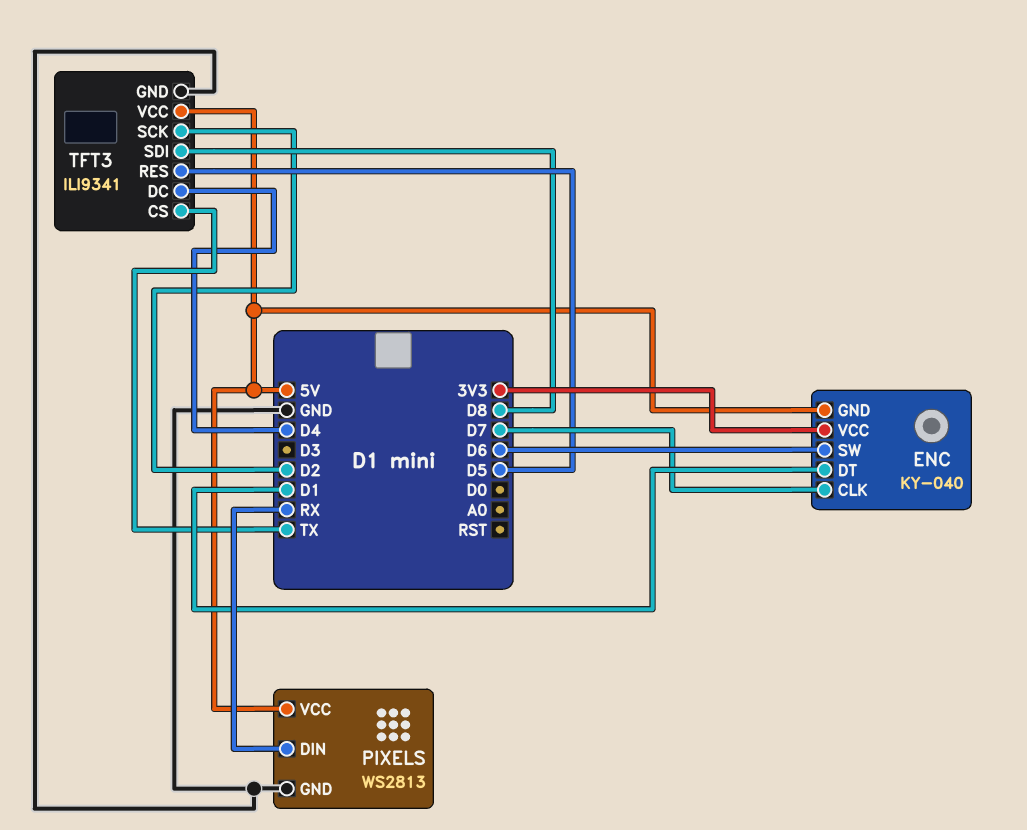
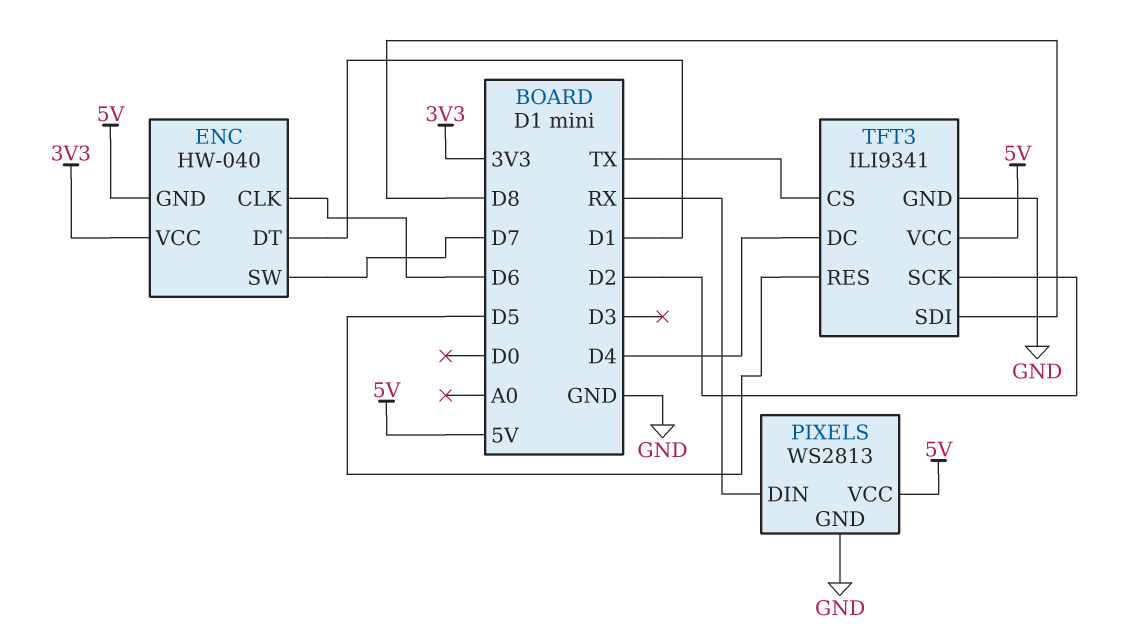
ENC: KY-040 -> HW-040
ENC pin CLK: D7 -> D6
ENC pin SW: D6 -> D7

